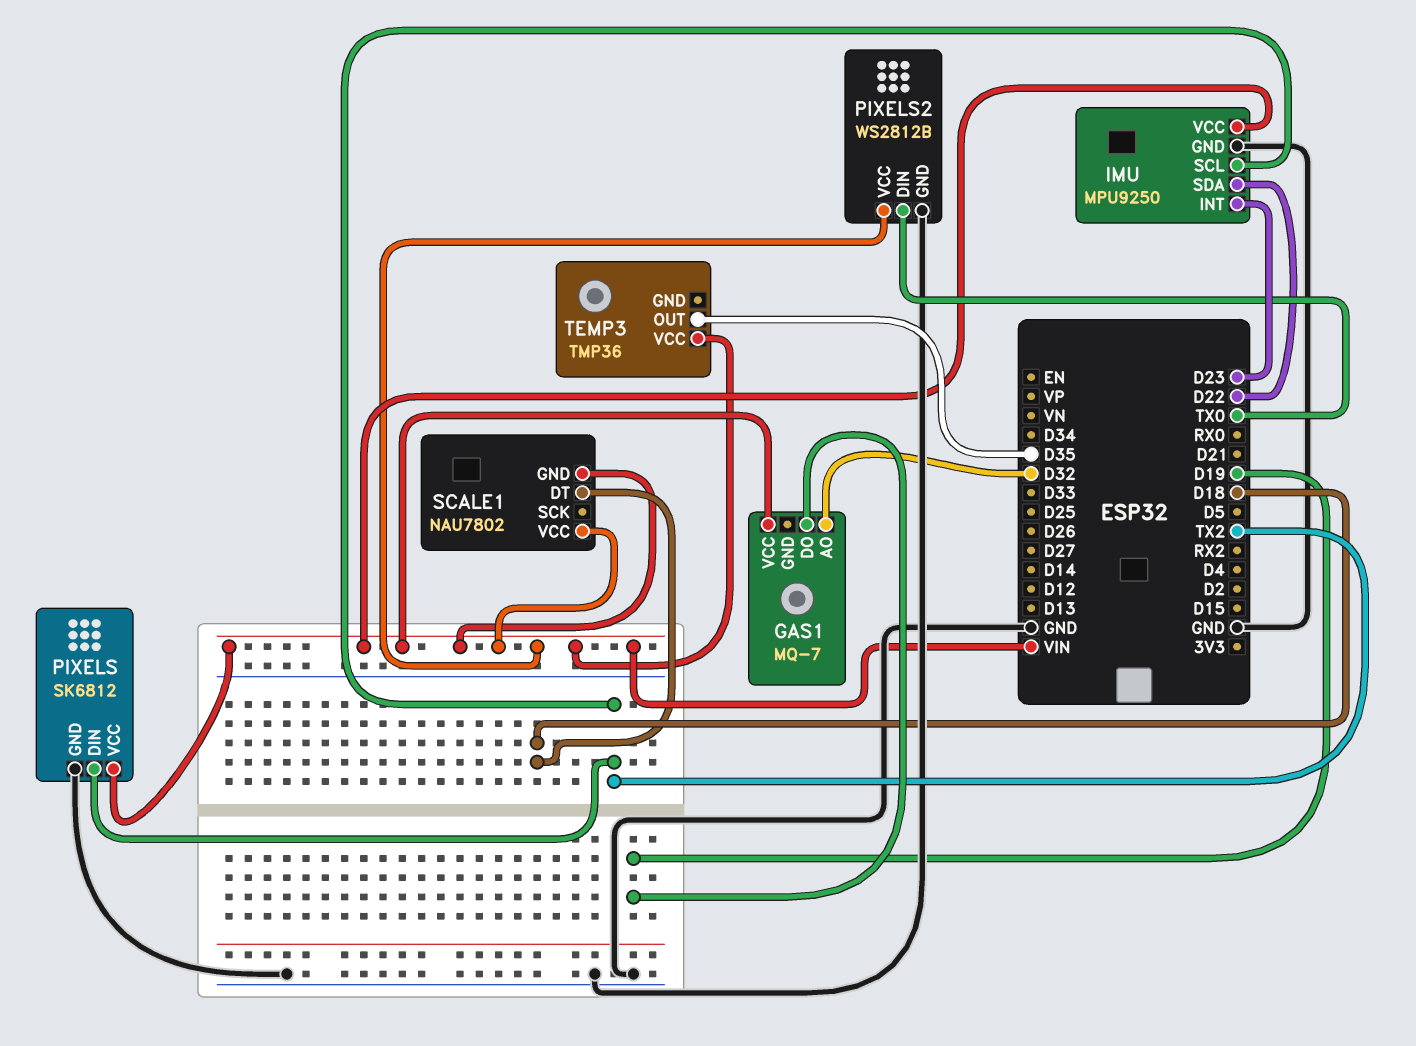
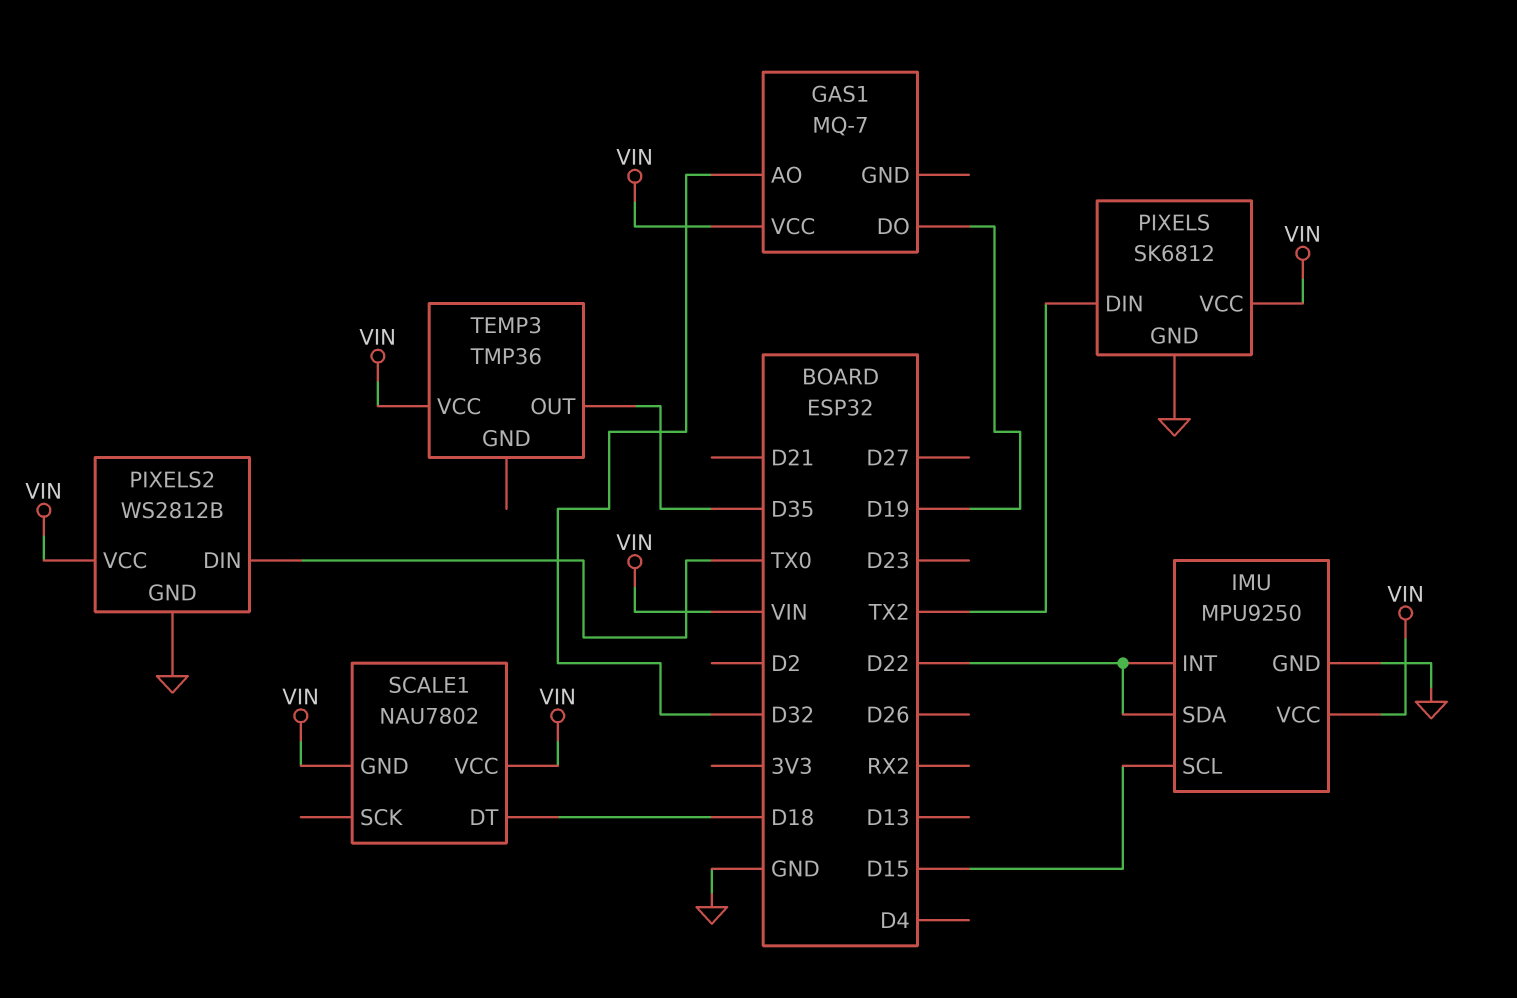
IMU pin INT: D23 -> D22
IMU pin SCL: TX2 -> D15

